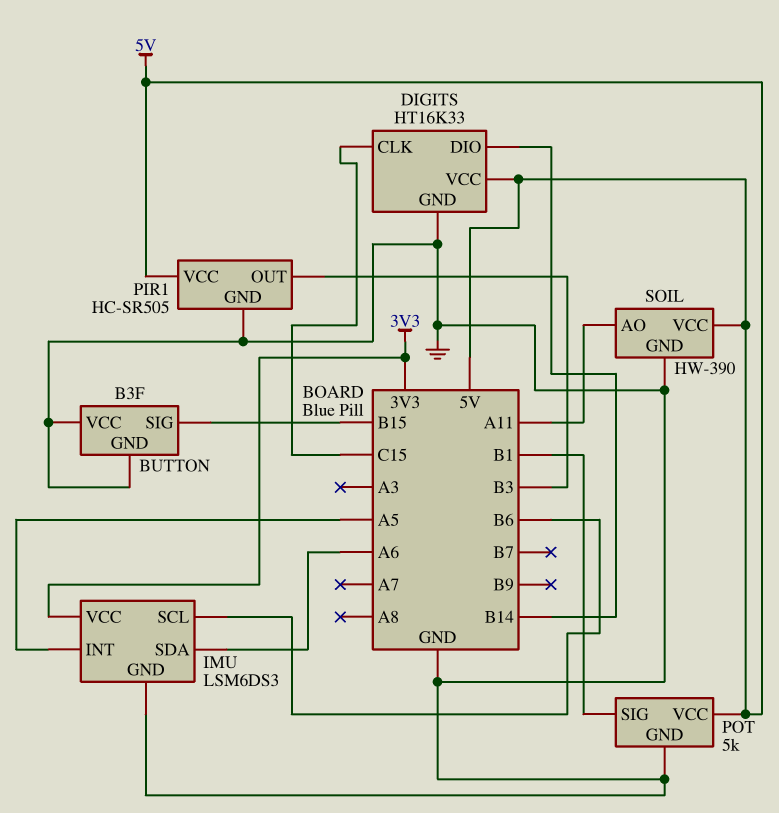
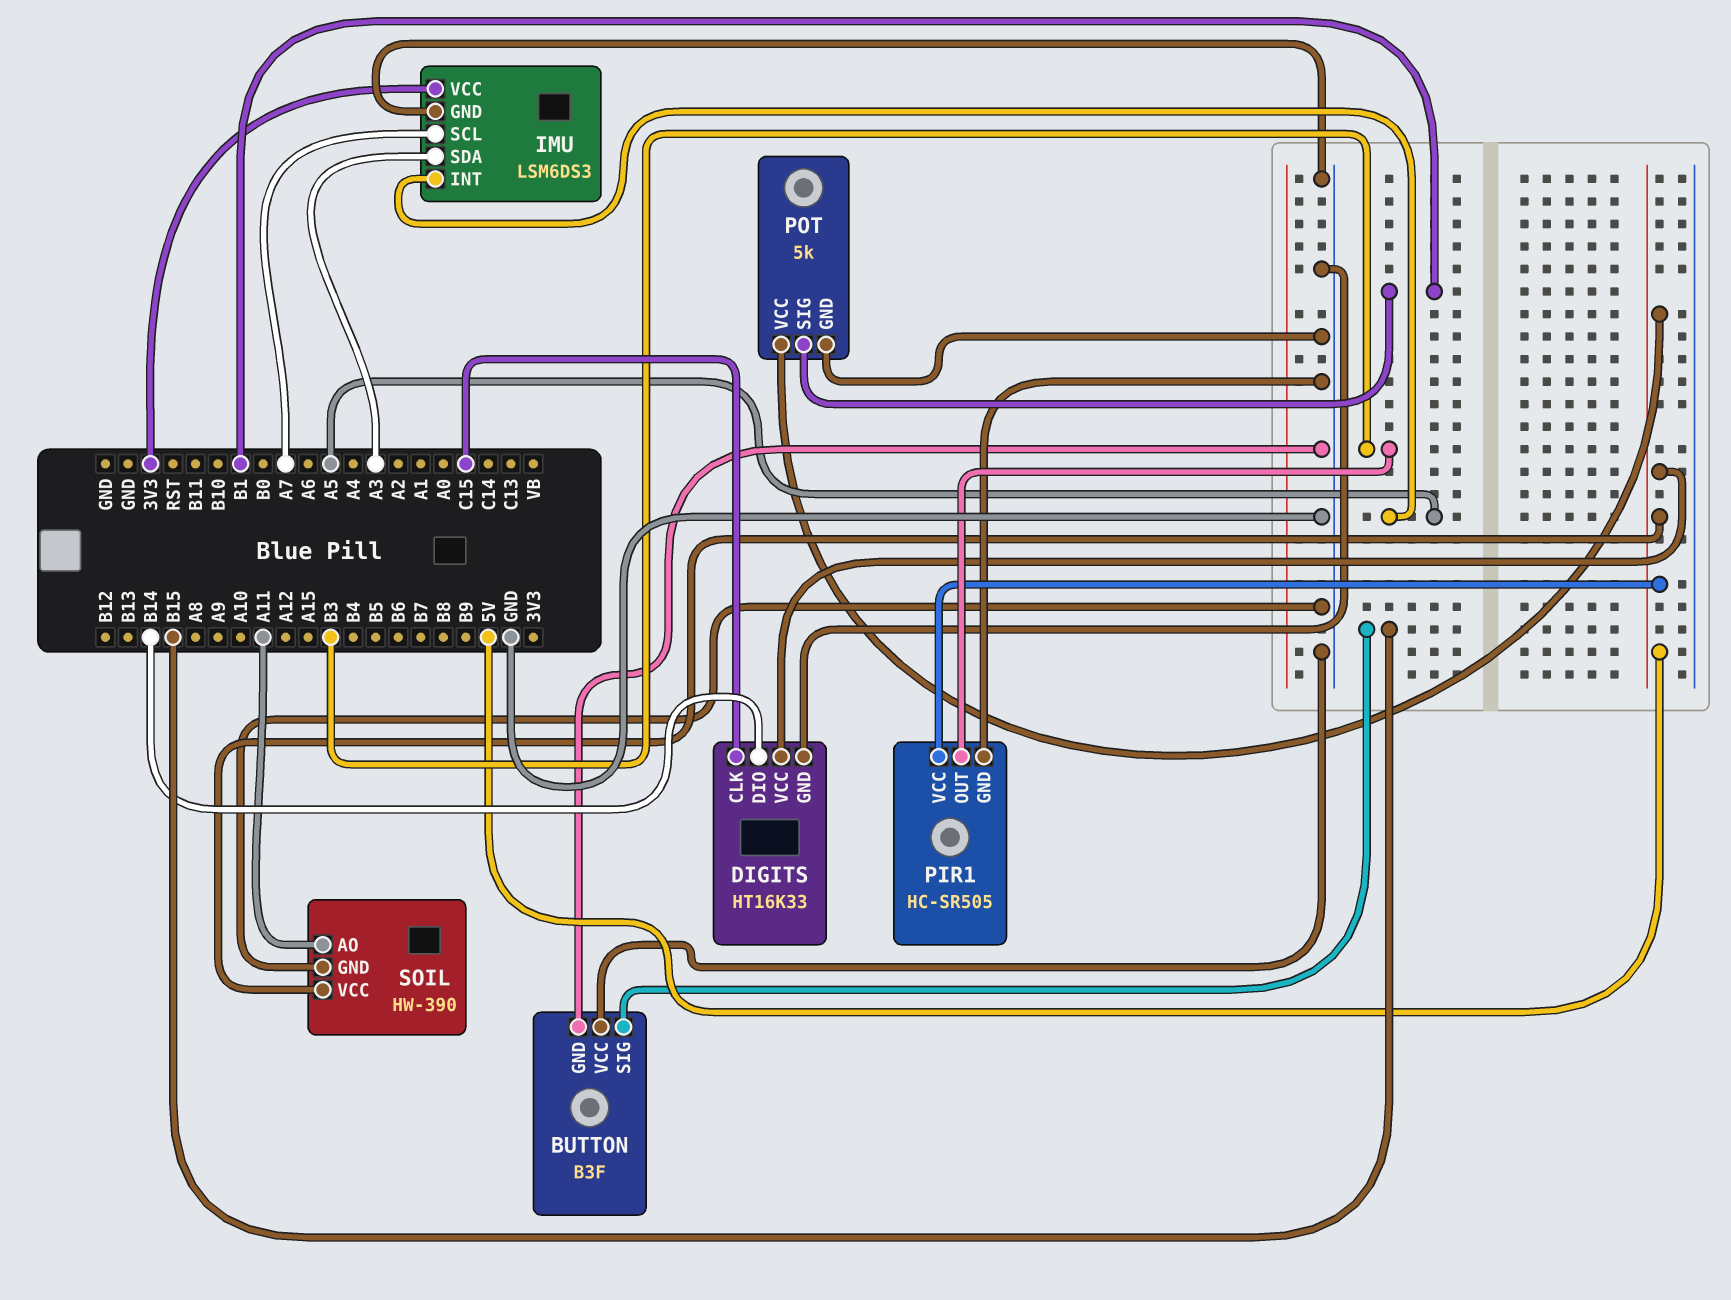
IMU pin SCL: B6 -> A7
IMU pin SDA: A6 -> A3

